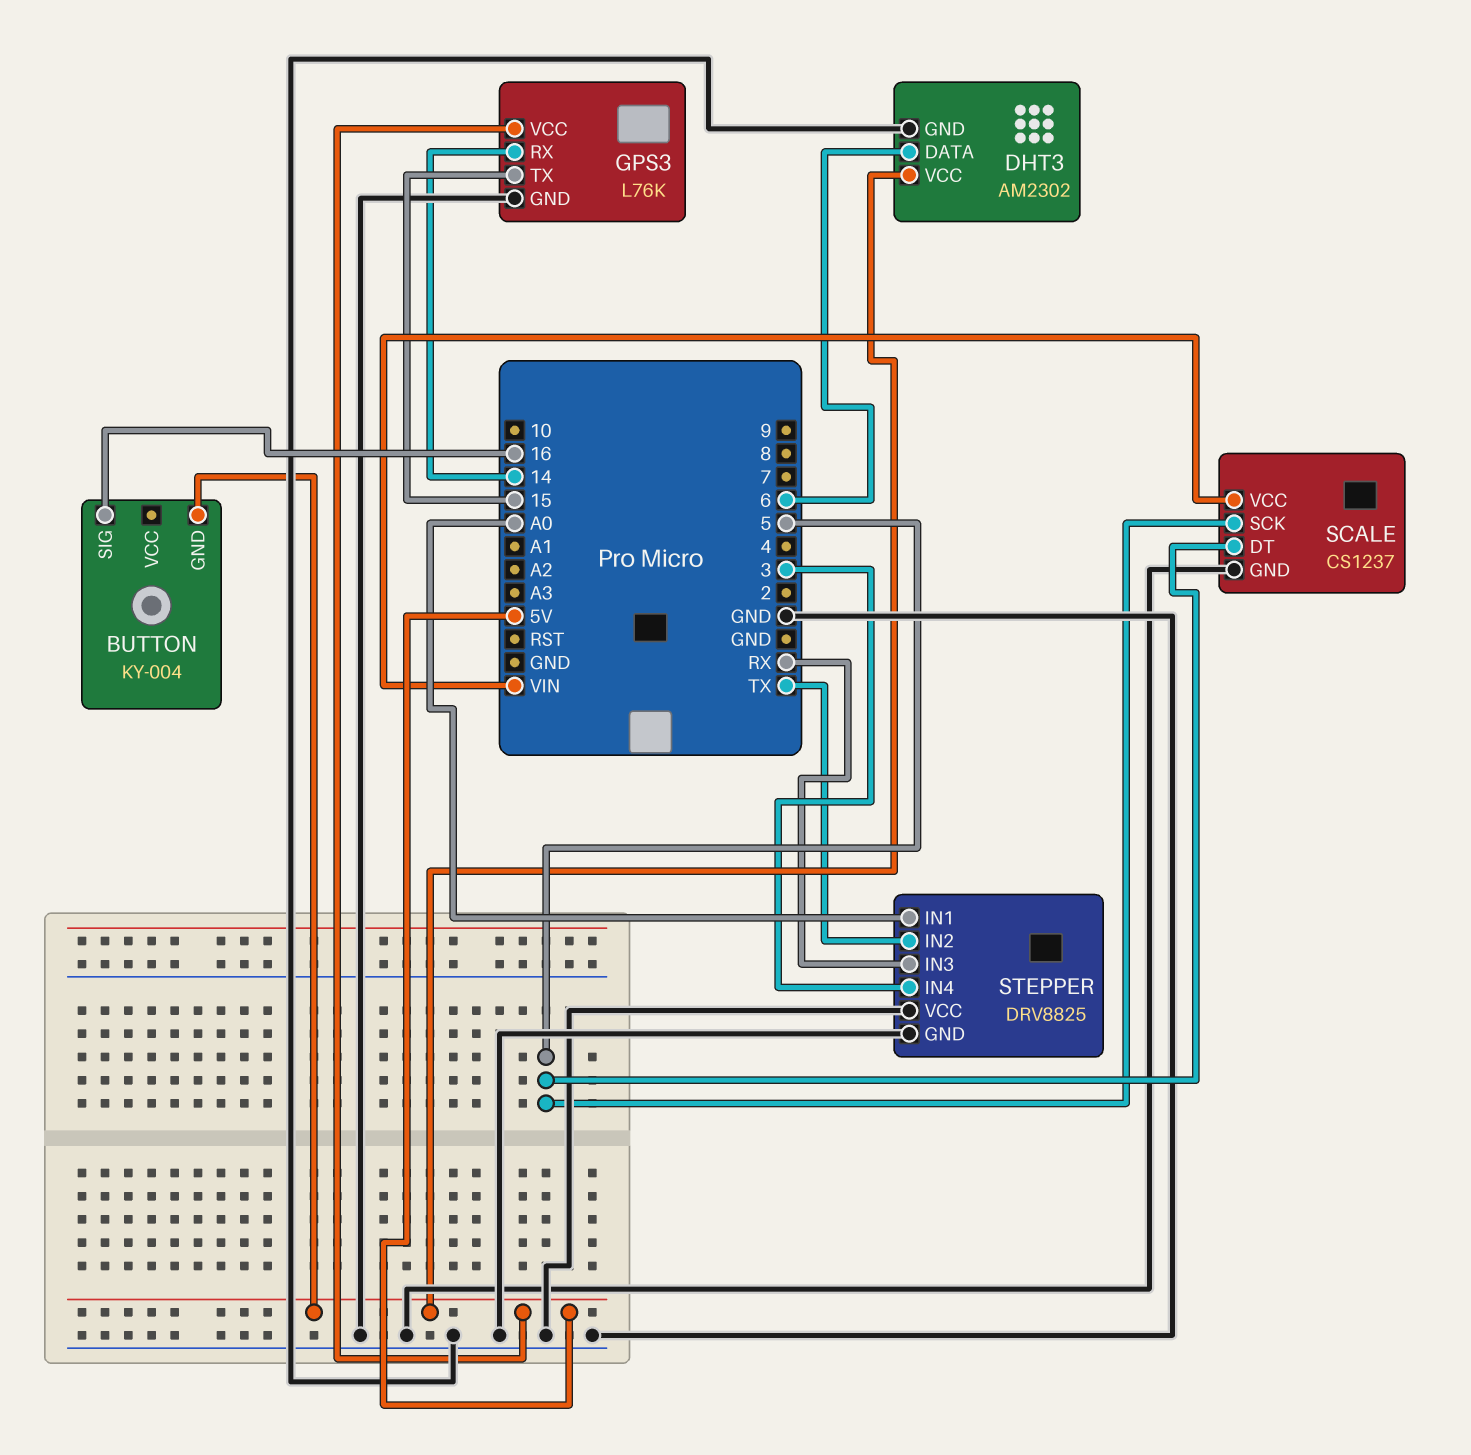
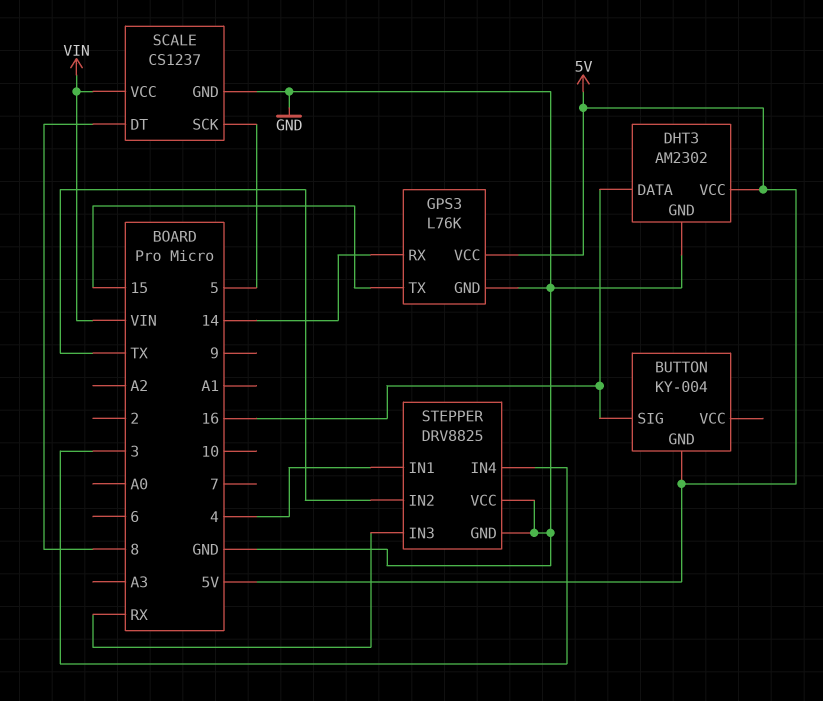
DHT3 pin DATA: 6 -> 16
SCALE pin DT: 5 -> 8
STEPPER pin IN1: A0 -> 4

